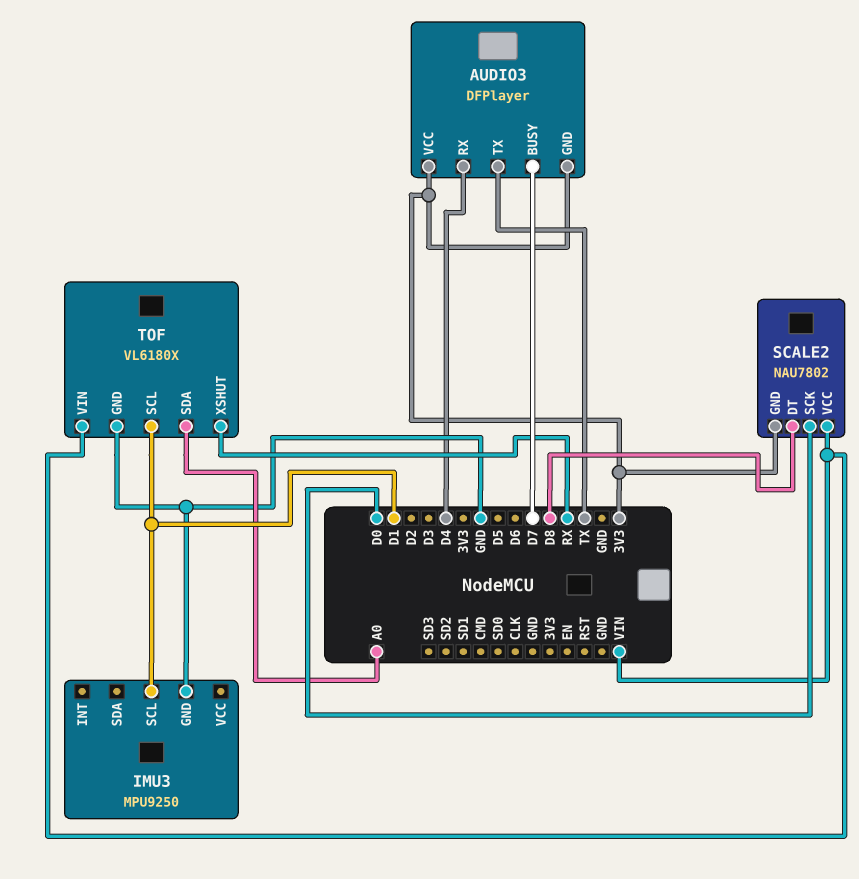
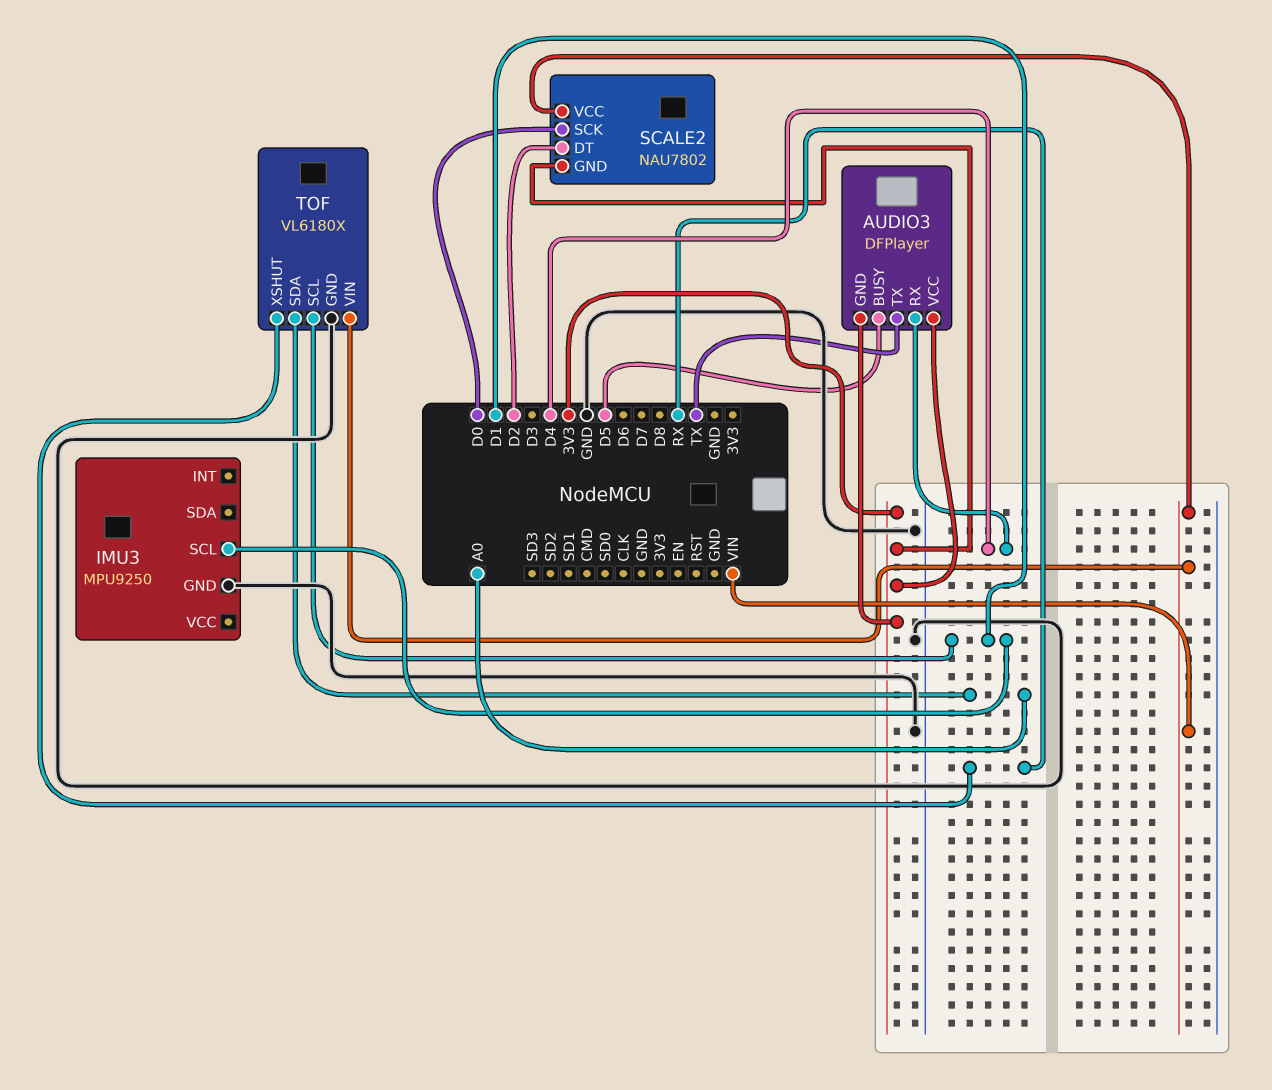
AUDIO3 pin BUSY: D7 -> D5
SCALE2 pin DT: D8 -> D2

